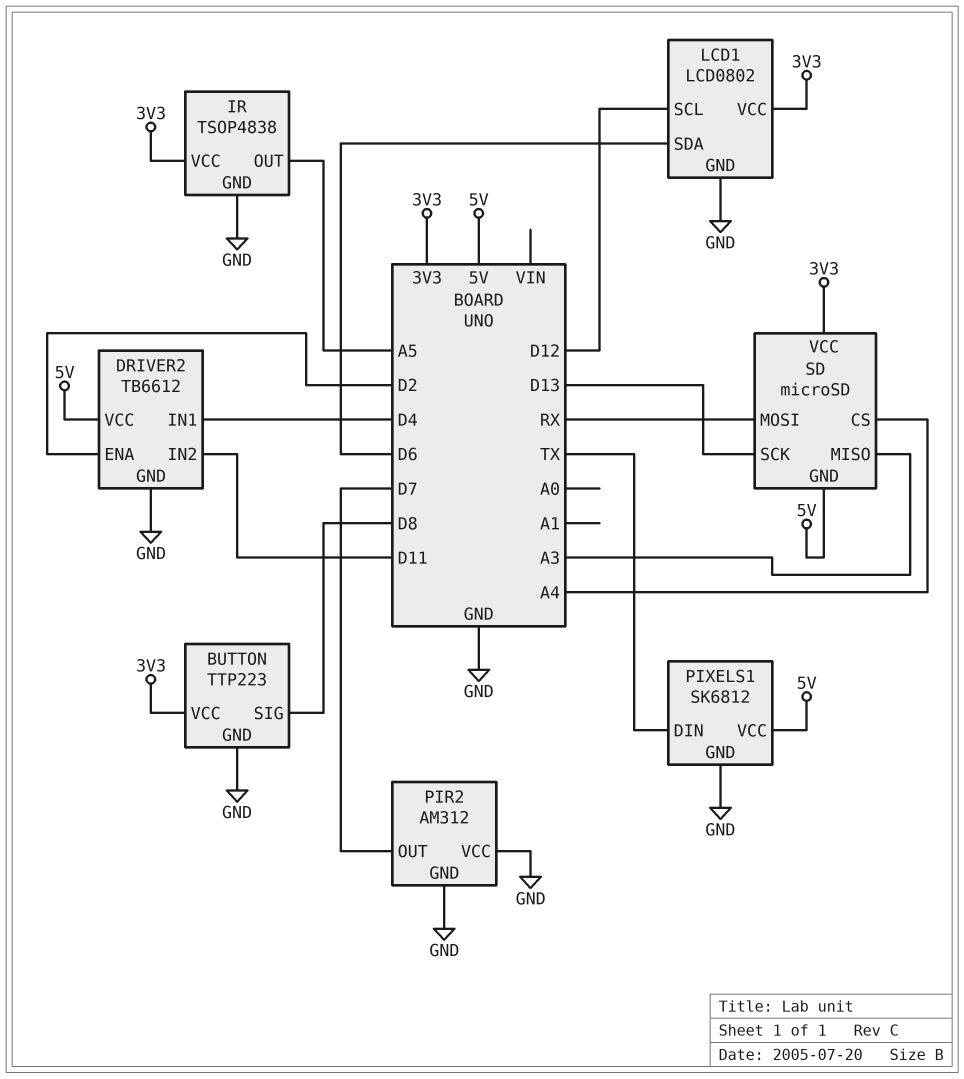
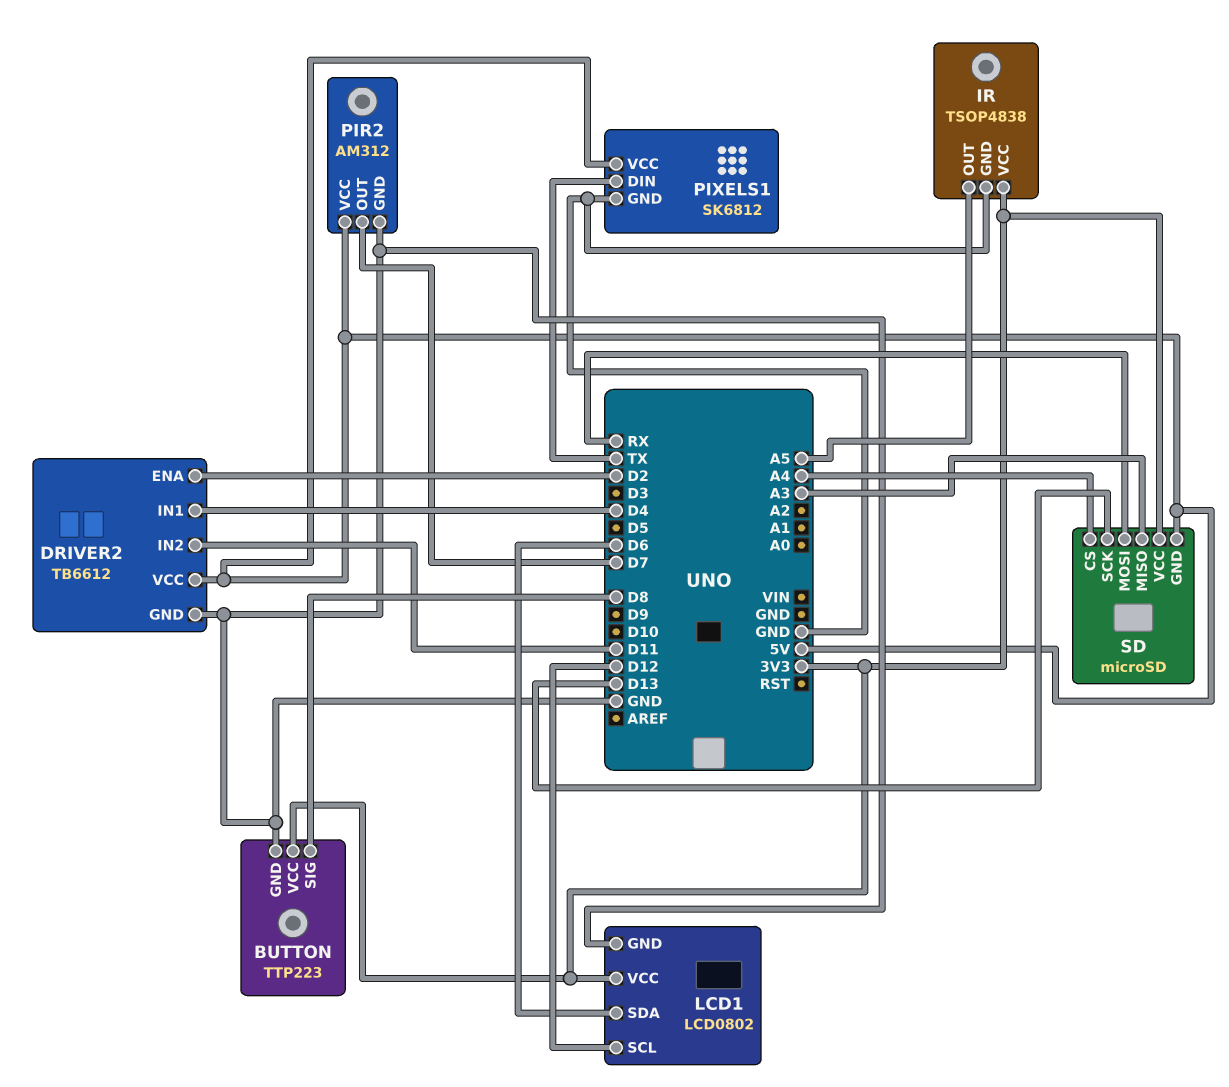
PIR2 pin VCC: GND -> 5V

